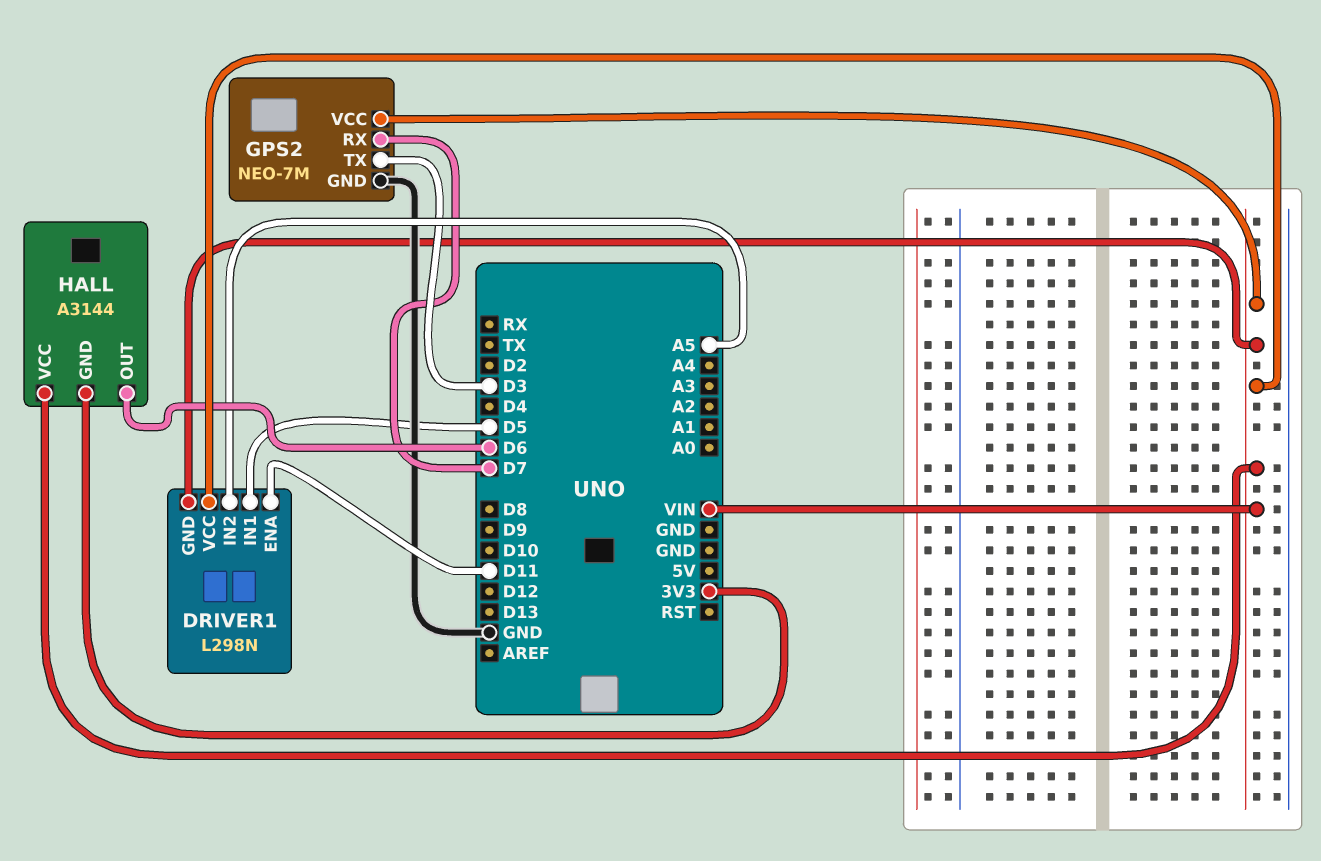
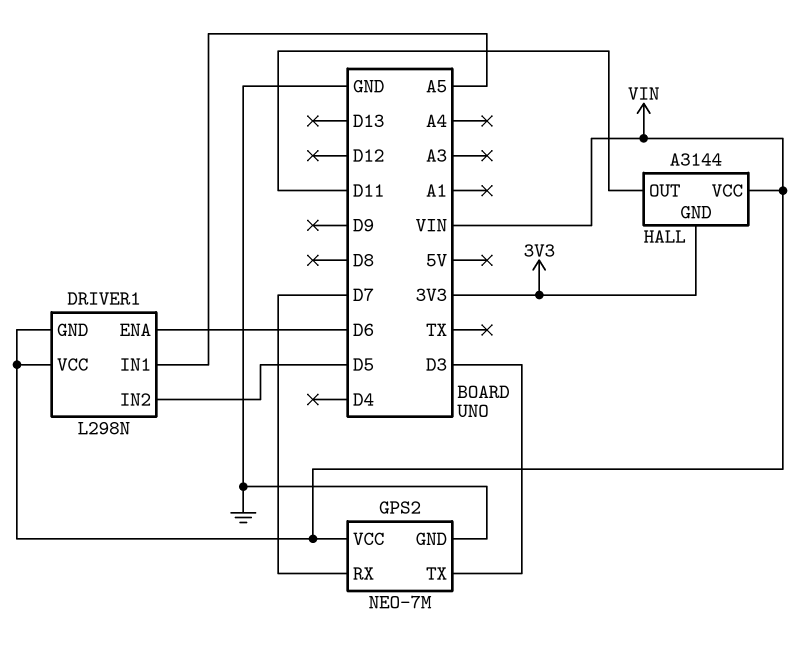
DRIVER1 pin ENA: D11 -> D6
DRIVER1 pin IN1: D5 -> A5
DRIVER1 pin IN2: A5 -> D5
HALL pin OUT: D6 -> D11

